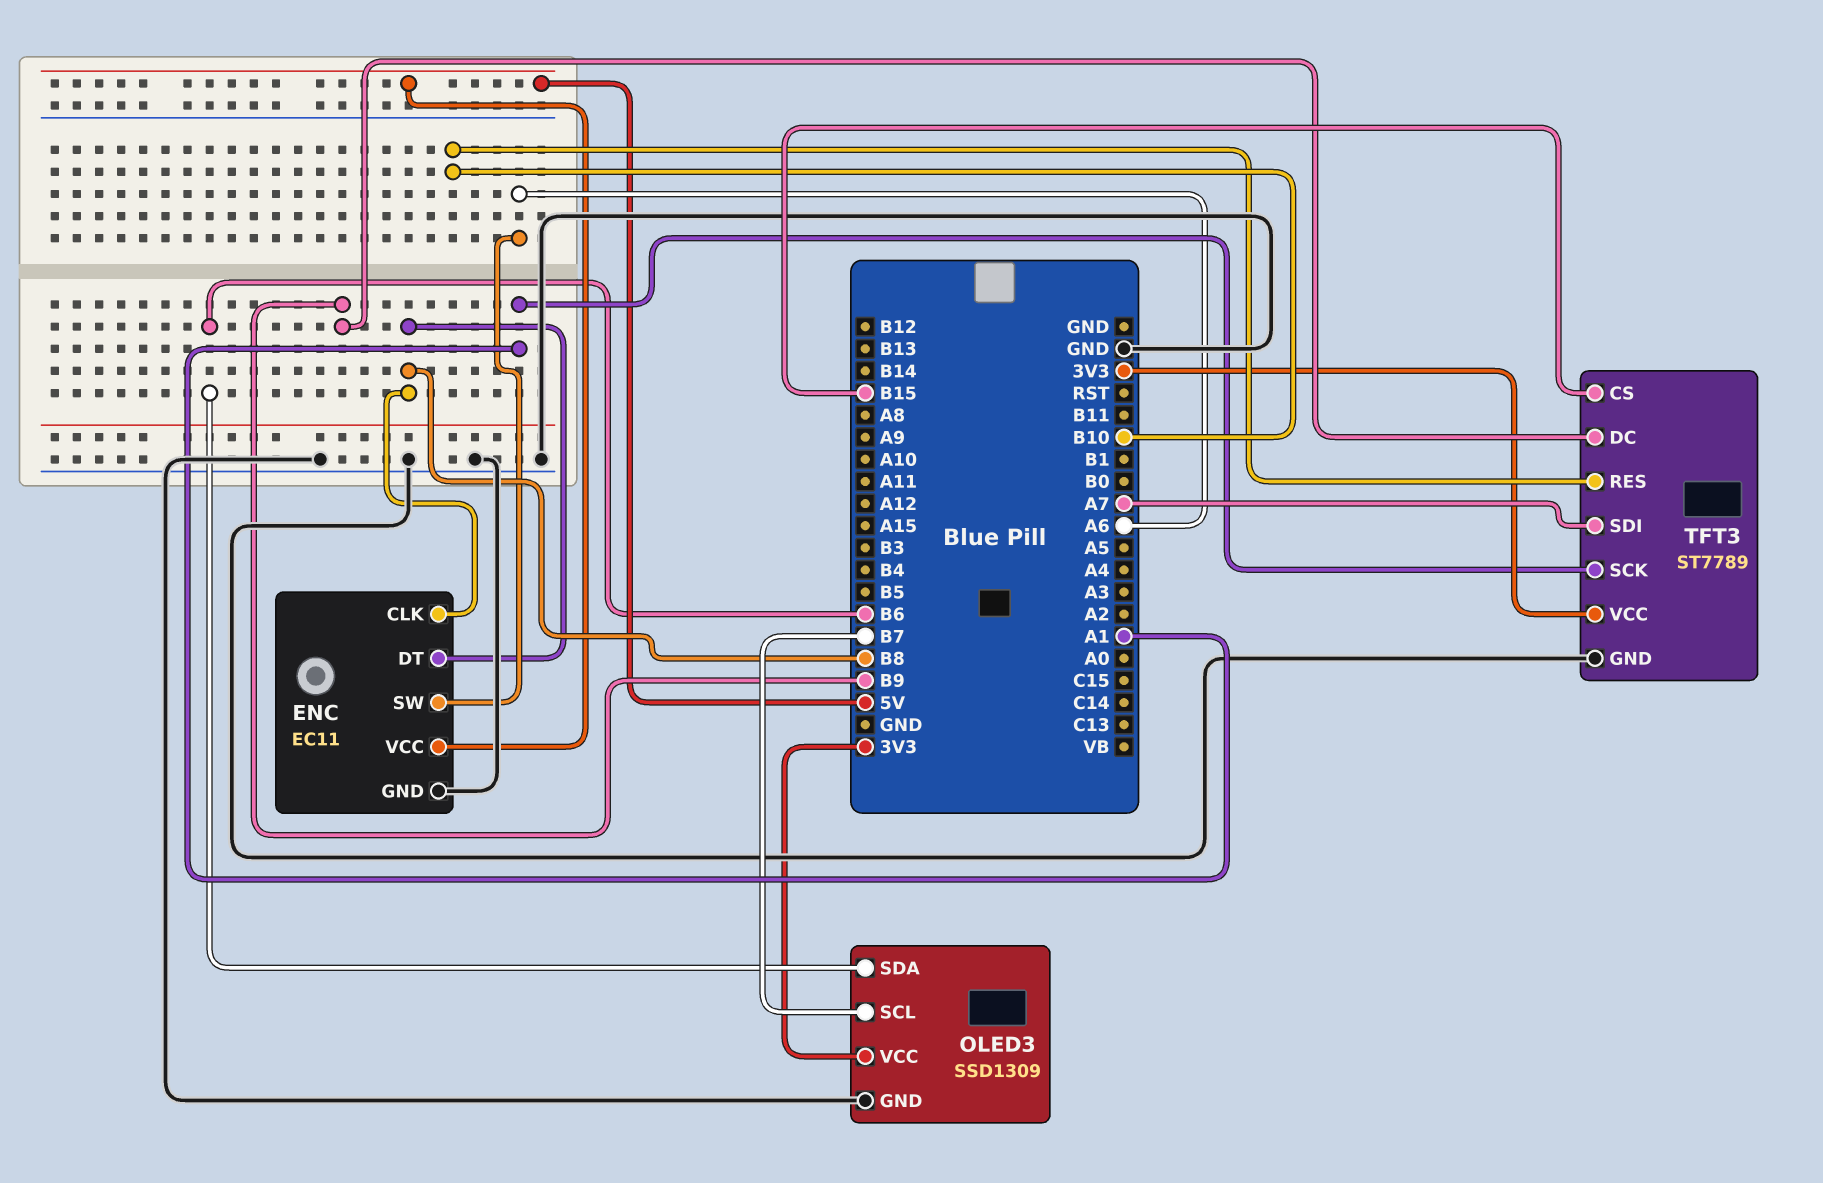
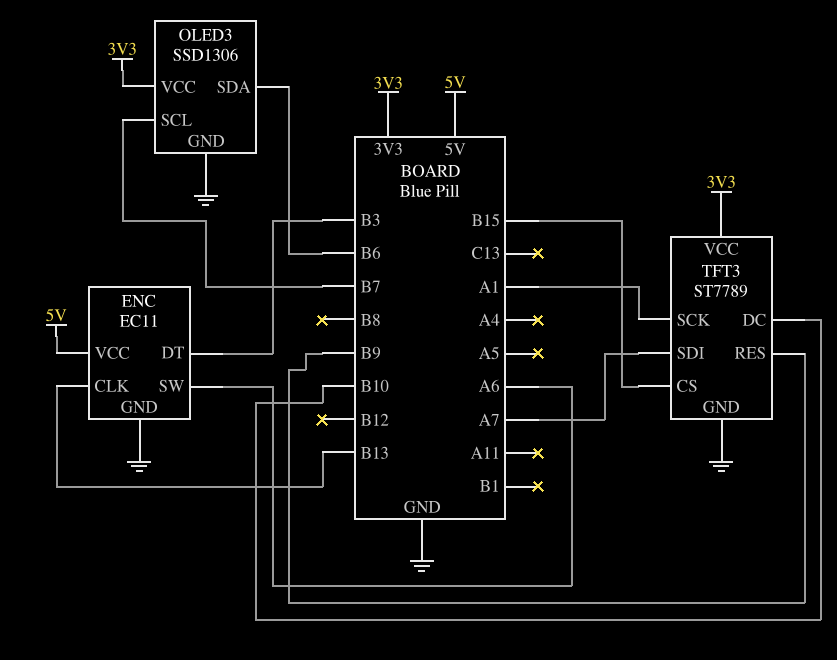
ENC pin CLK: B8 -> B13
ENC pin DT: B8 -> B3
OLED3: SSD1309 -> SSD1306
TFT3 pin DC: B9 -> B10
TFT3 pin RES: B10 -> B9

